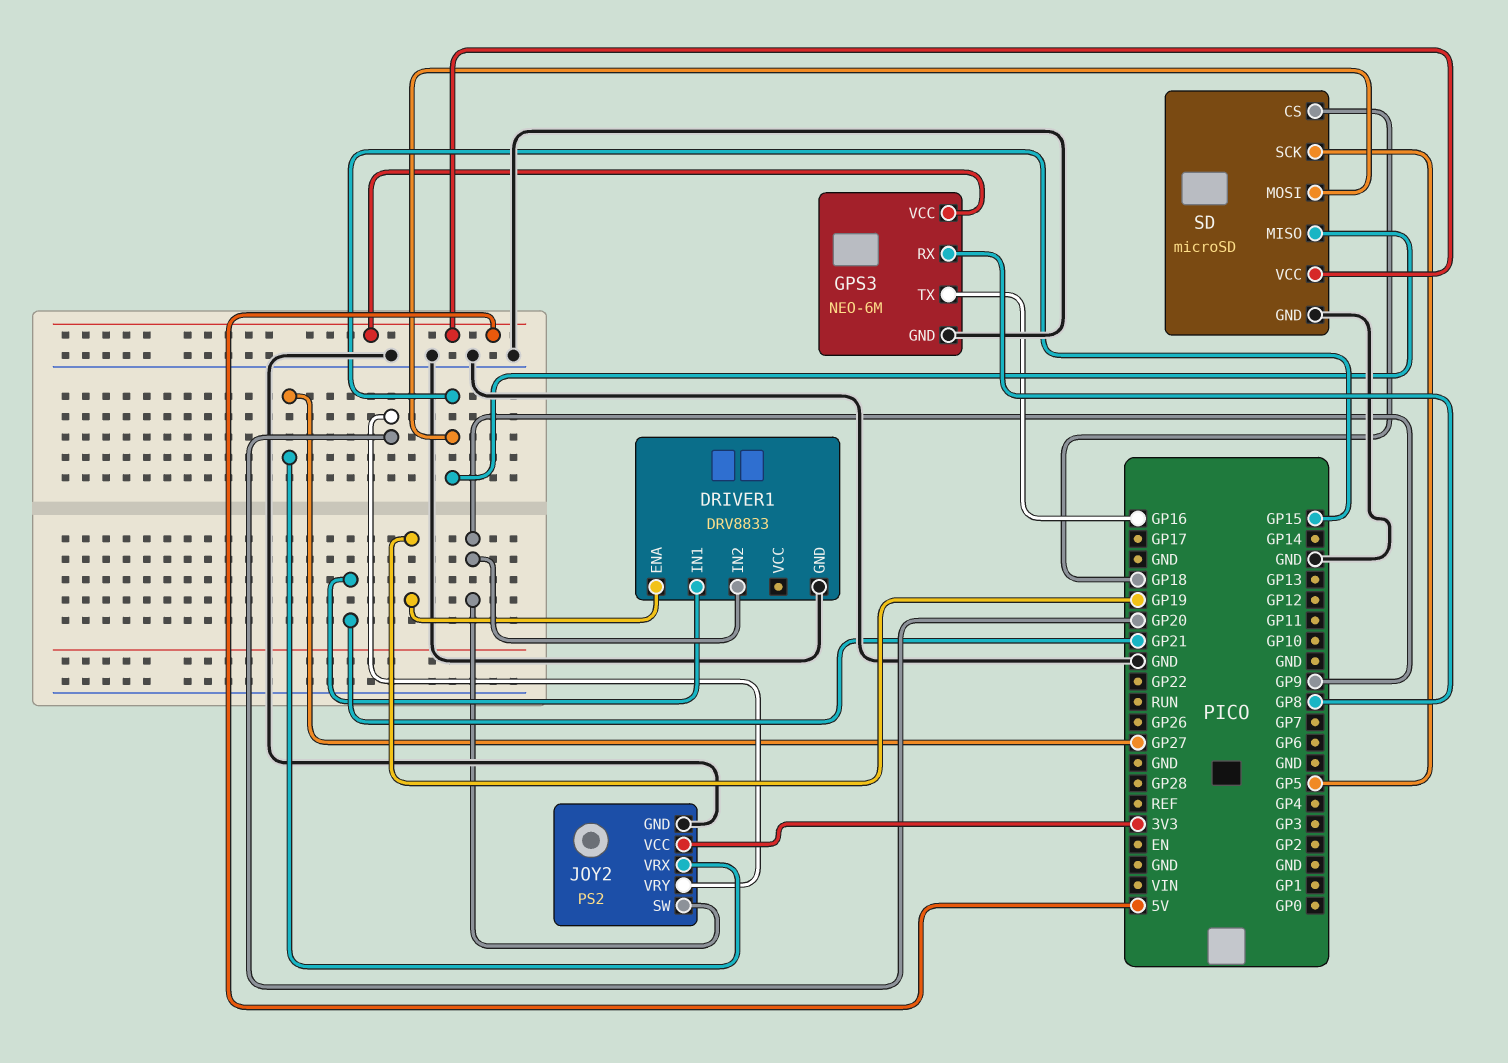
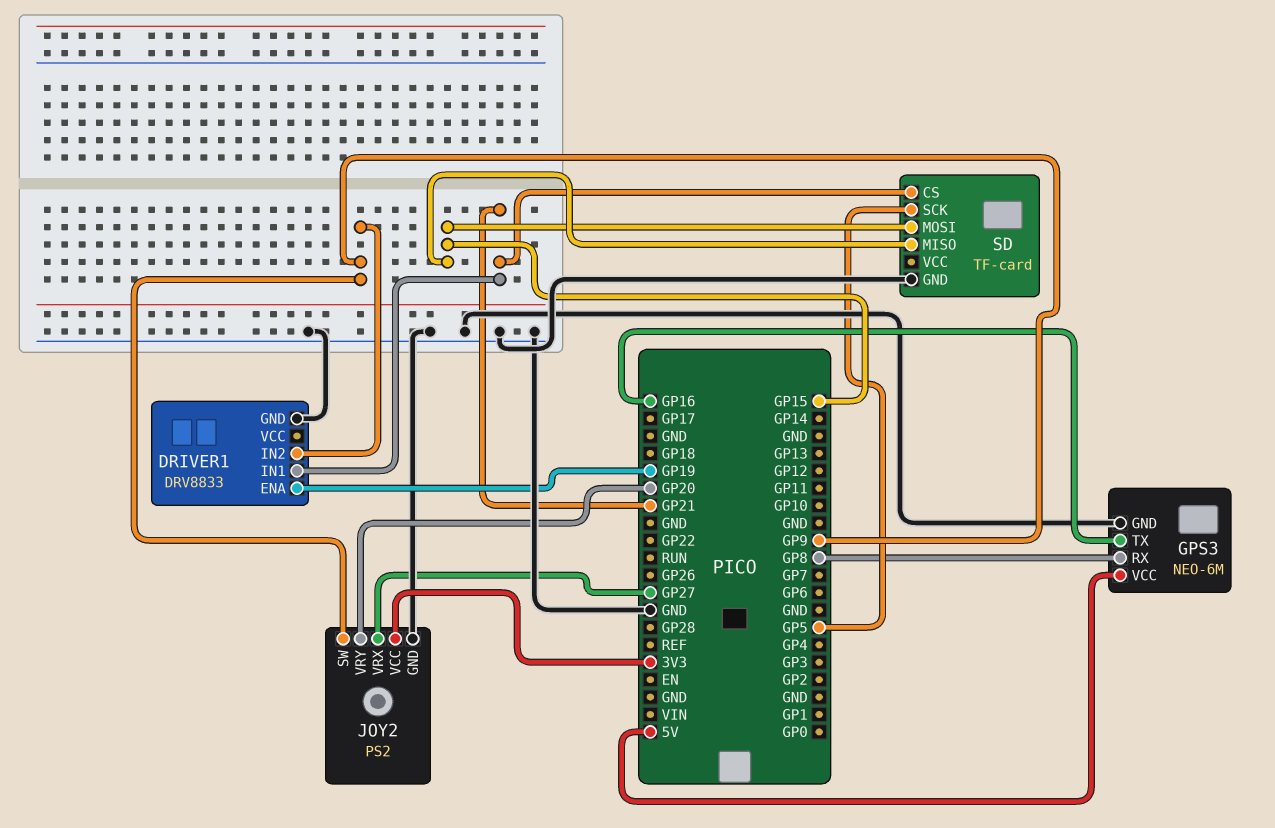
SD: microSD -> TF-card
SD pin CS: GP18 -> GP21
SD pin VCC: 5V -> none

